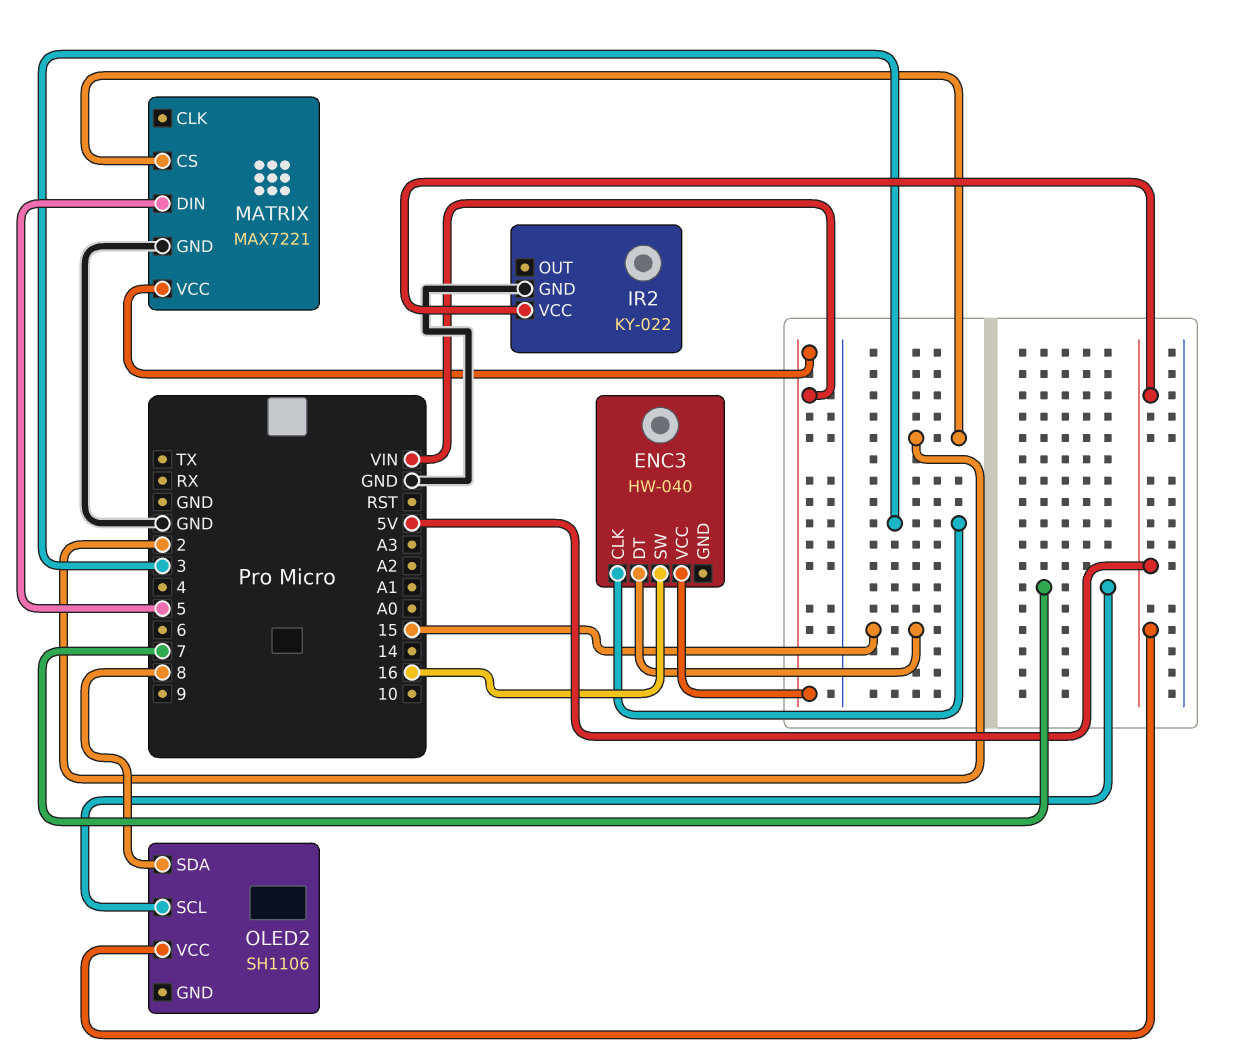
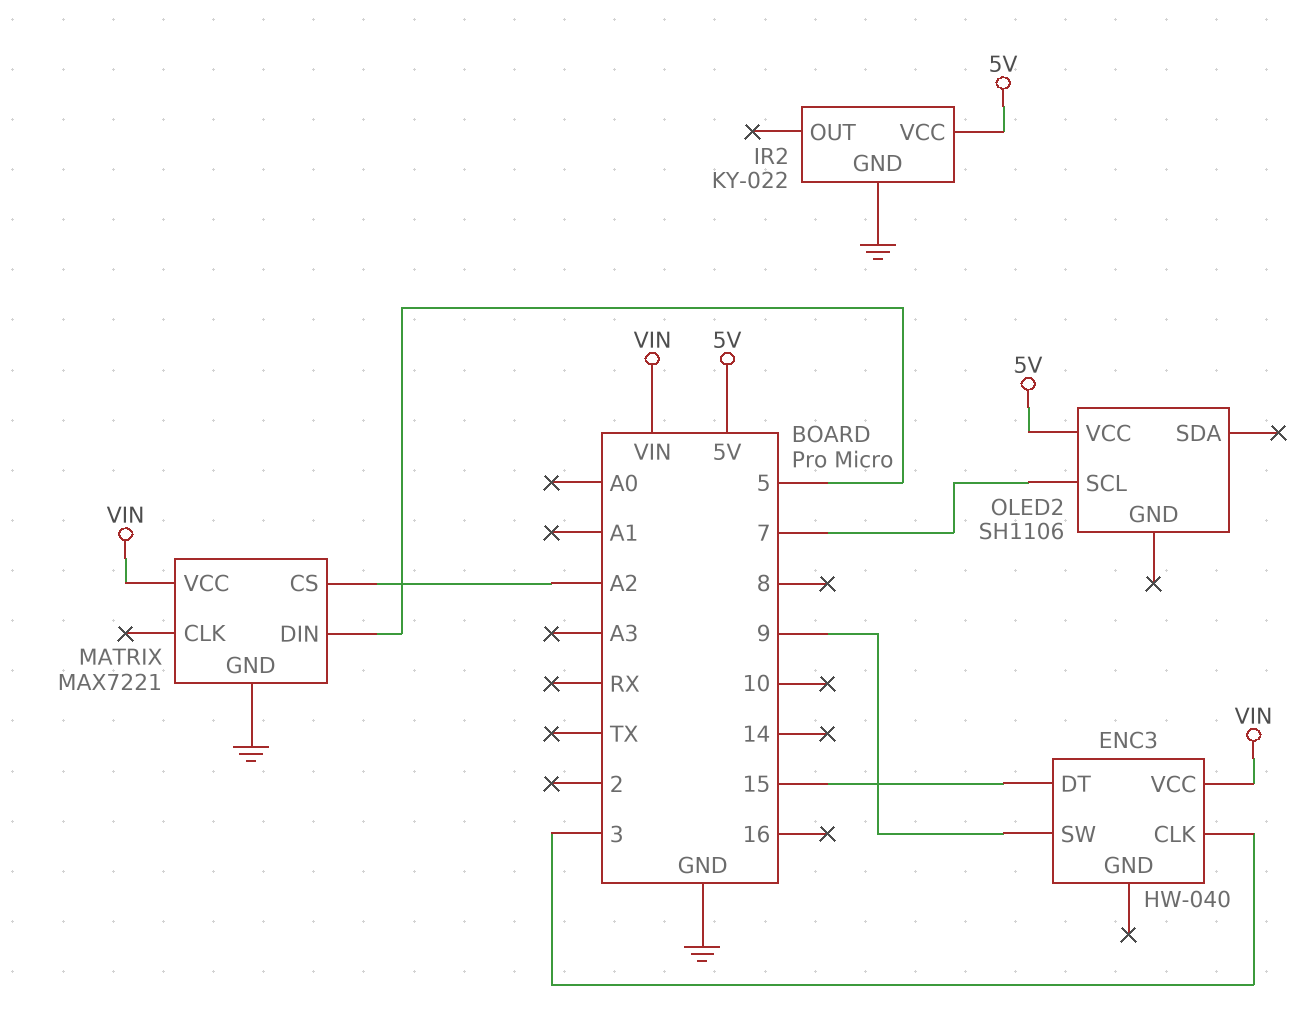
ENC3 pin SW: 16 -> 9
MATRIX pin CS: 2 -> A2
OLED2 pin SDA: 8 -> none

